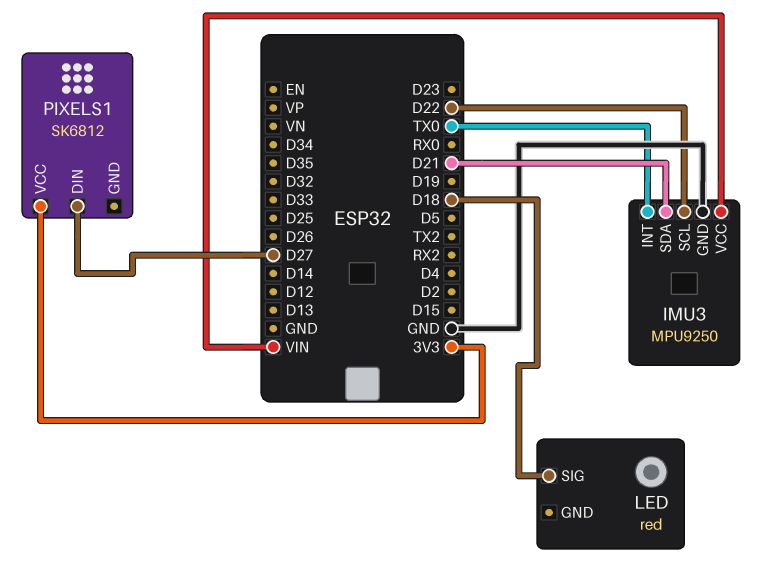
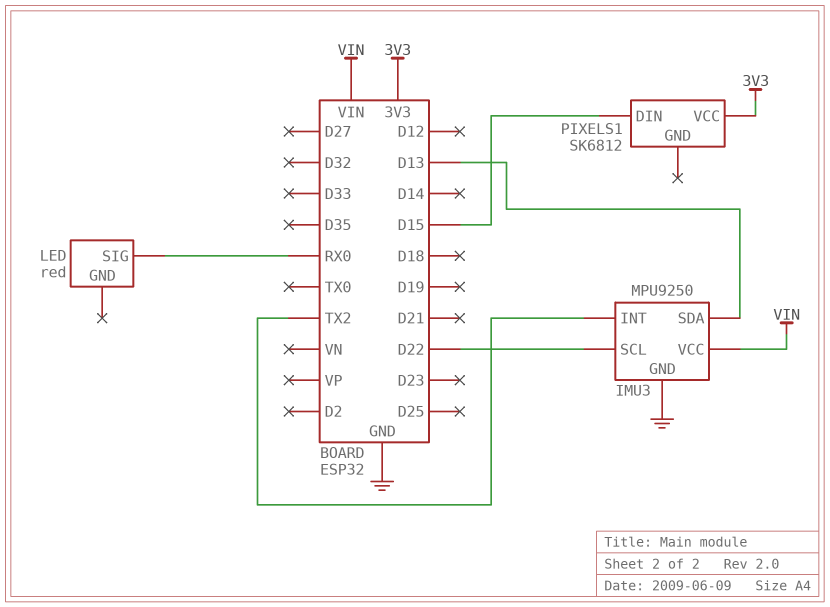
IMU3 pin INT: TX0 -> TX2
IMU3 pin SDA: D21 -> D13
LED pin SIG: D18 -> RX0
PIXELS1 pin DIN: D27 -> D15

